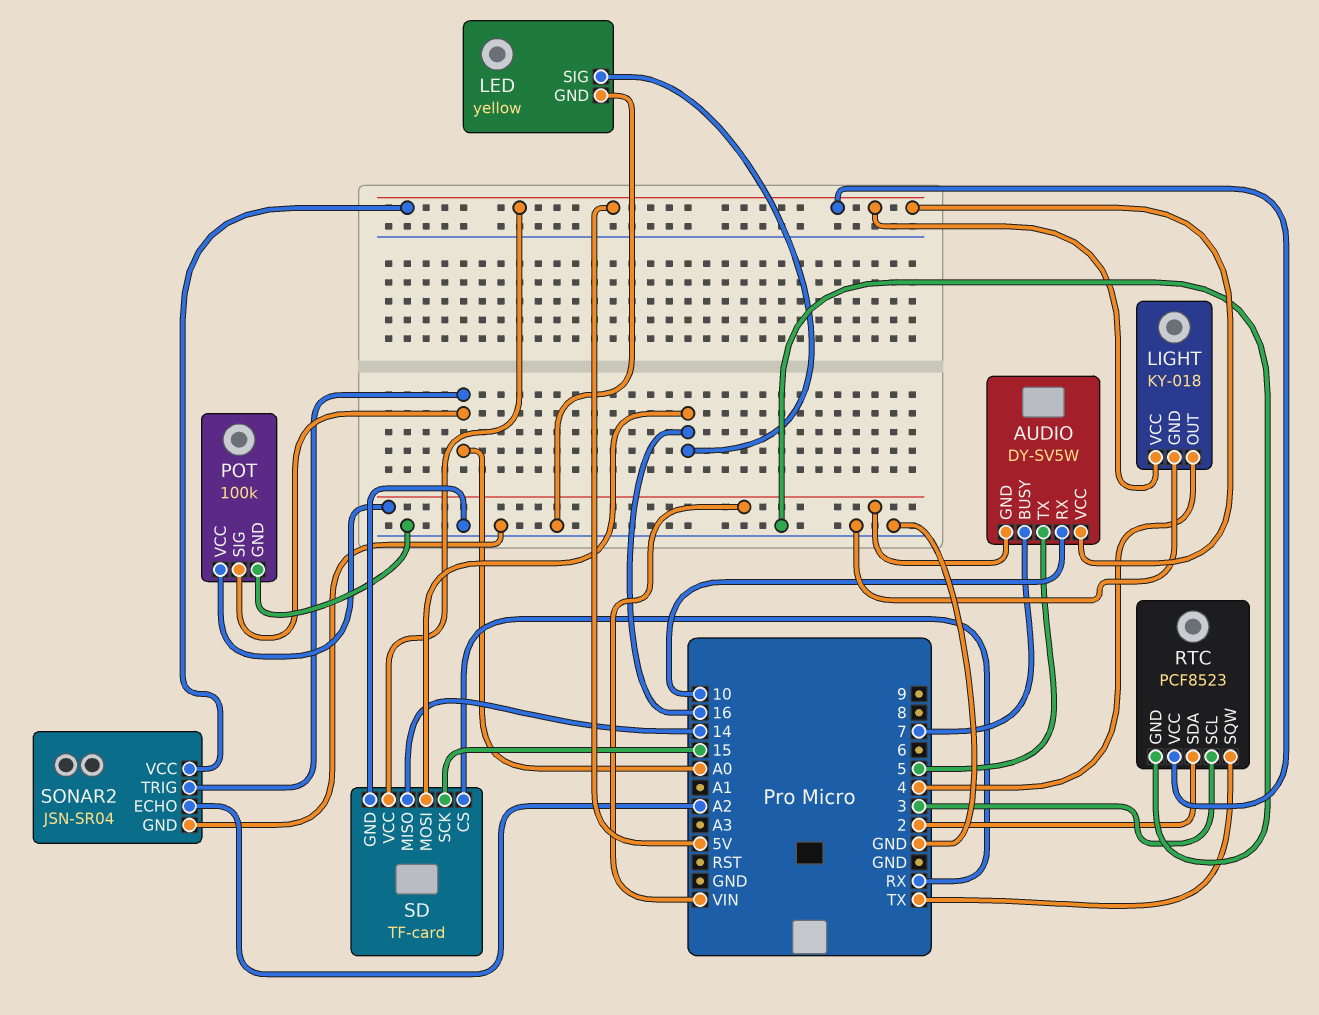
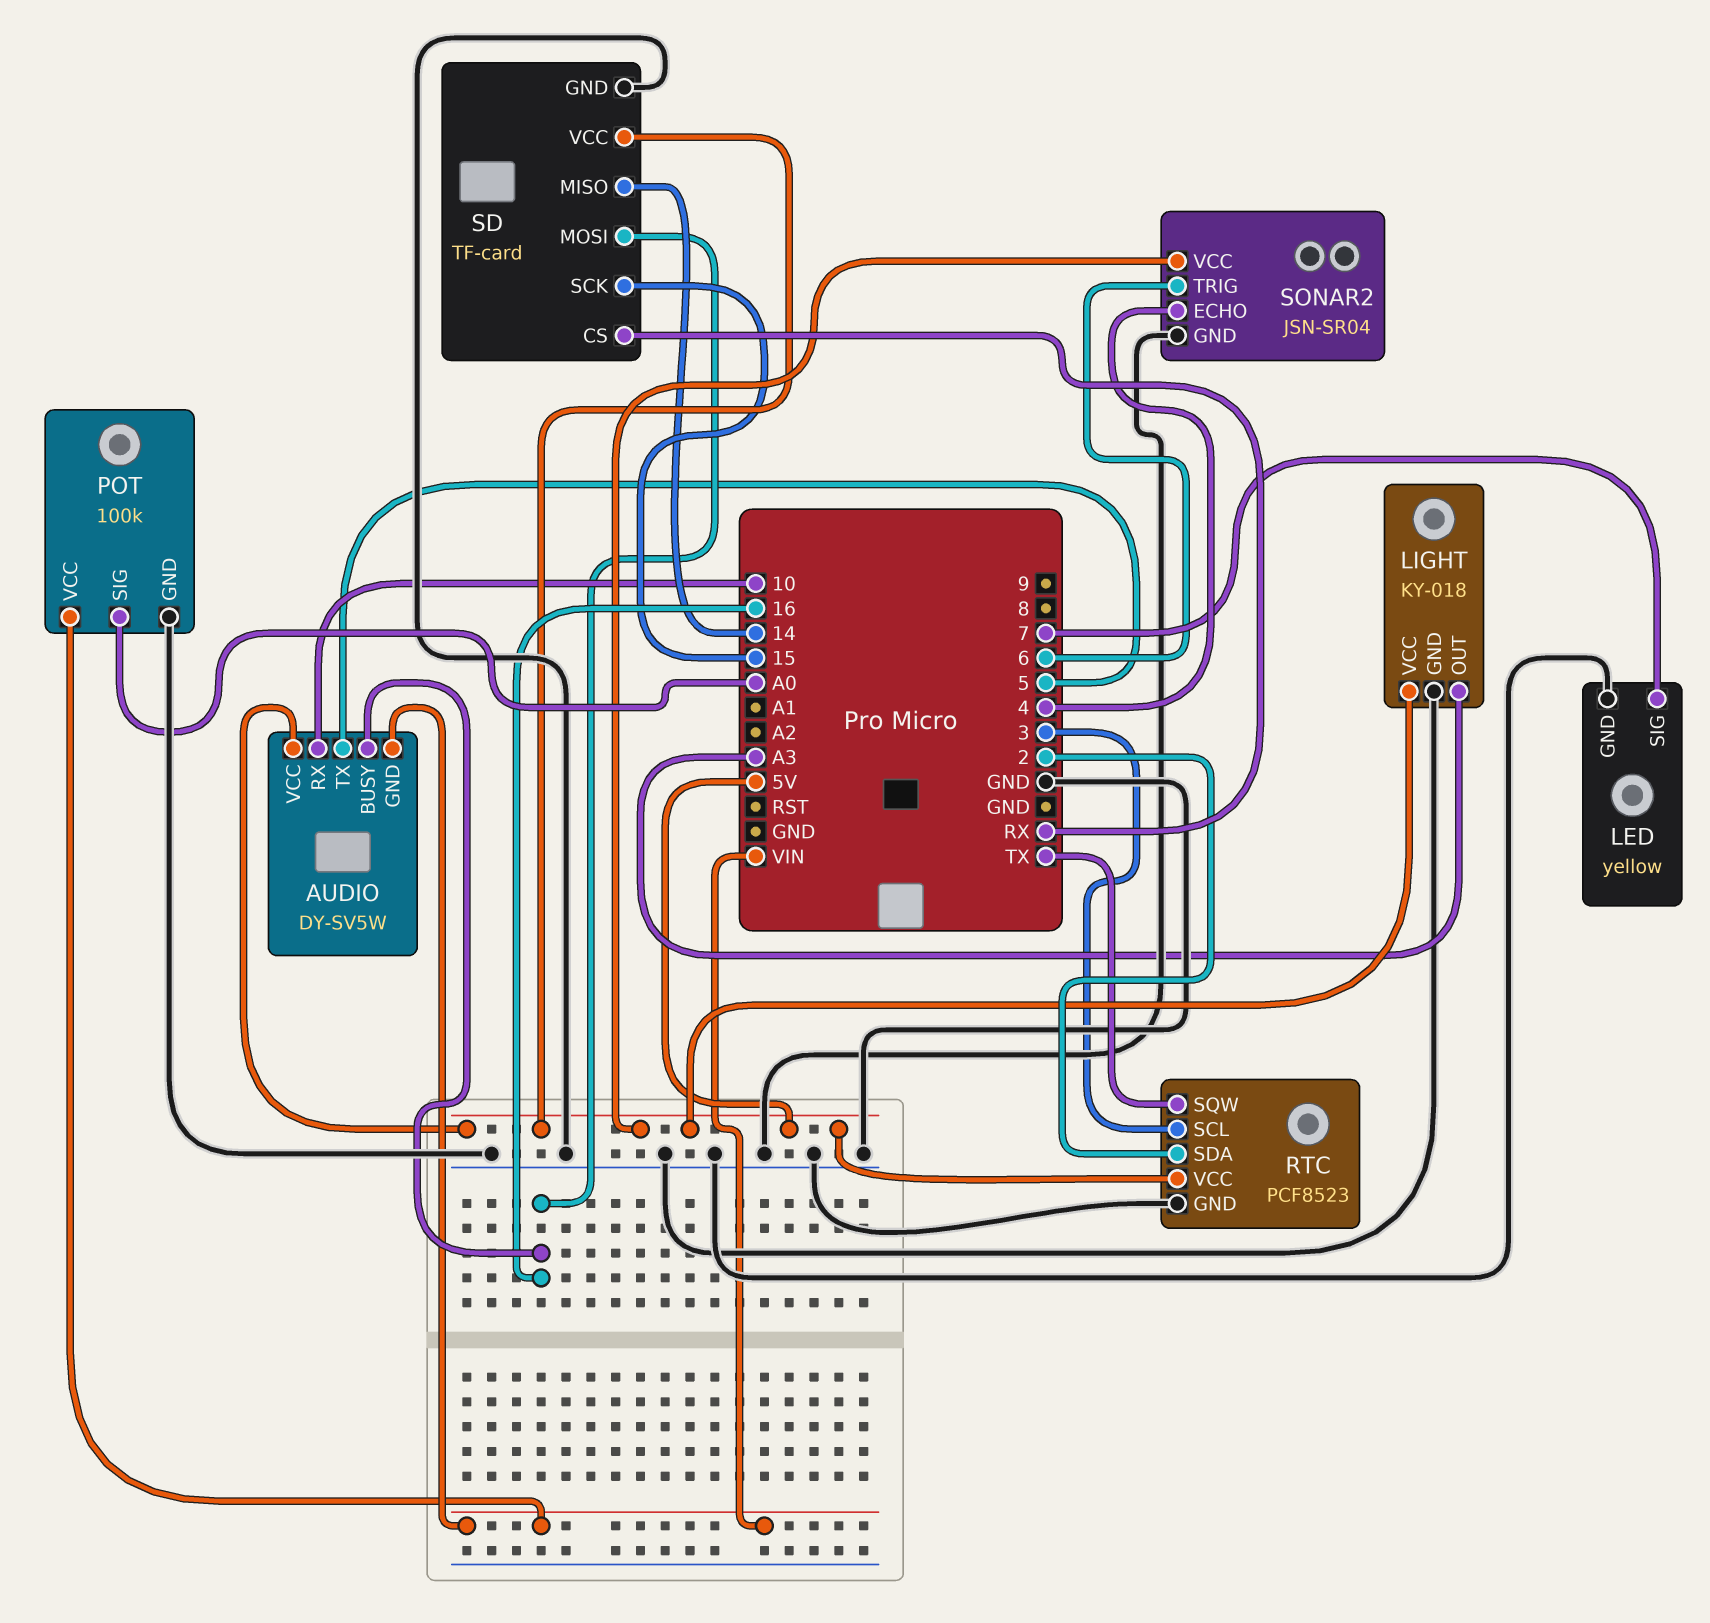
AUDIO pin BUSY: 7 -> 16
LED pin SIG: 16 -> 7
LIGHT pin OUT: 4 -> A3
SONAR2 pin ECHO: A2 -> 4
SONAR2 pin TRIG: A0 -> 6

